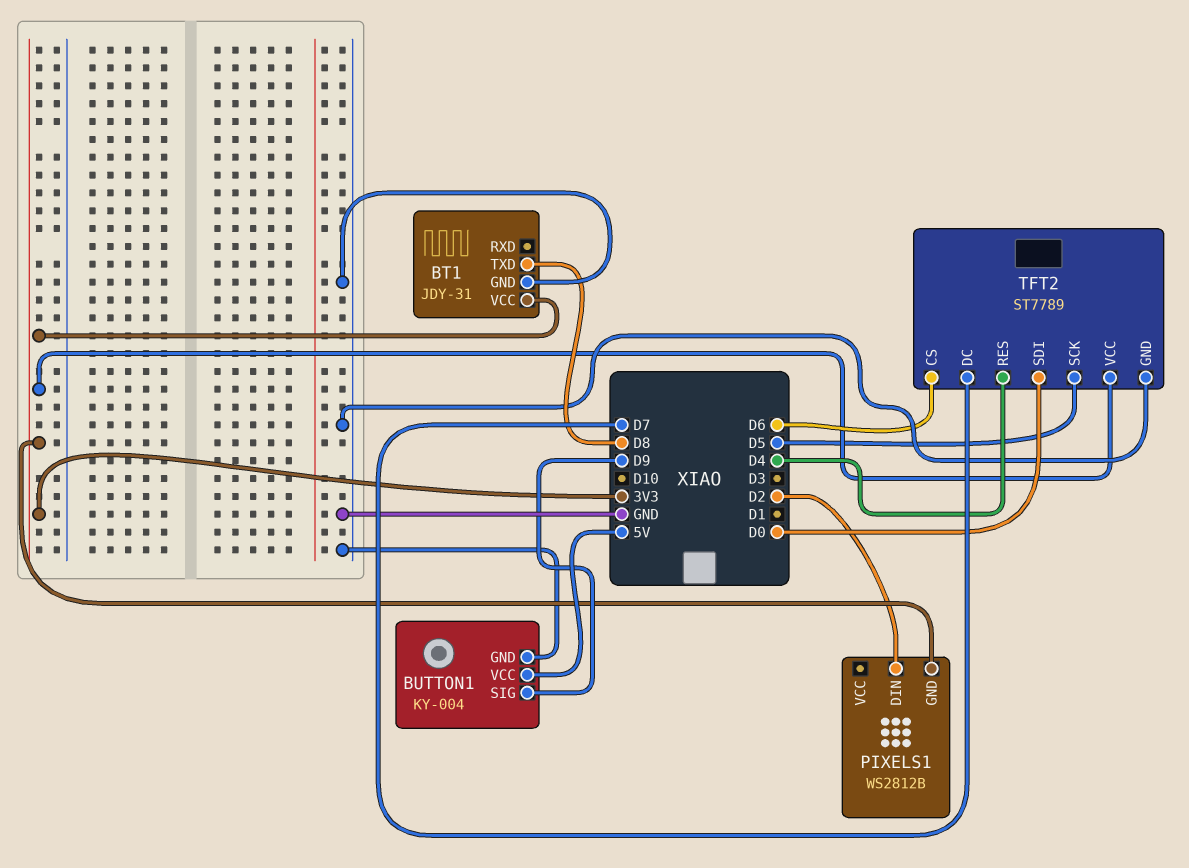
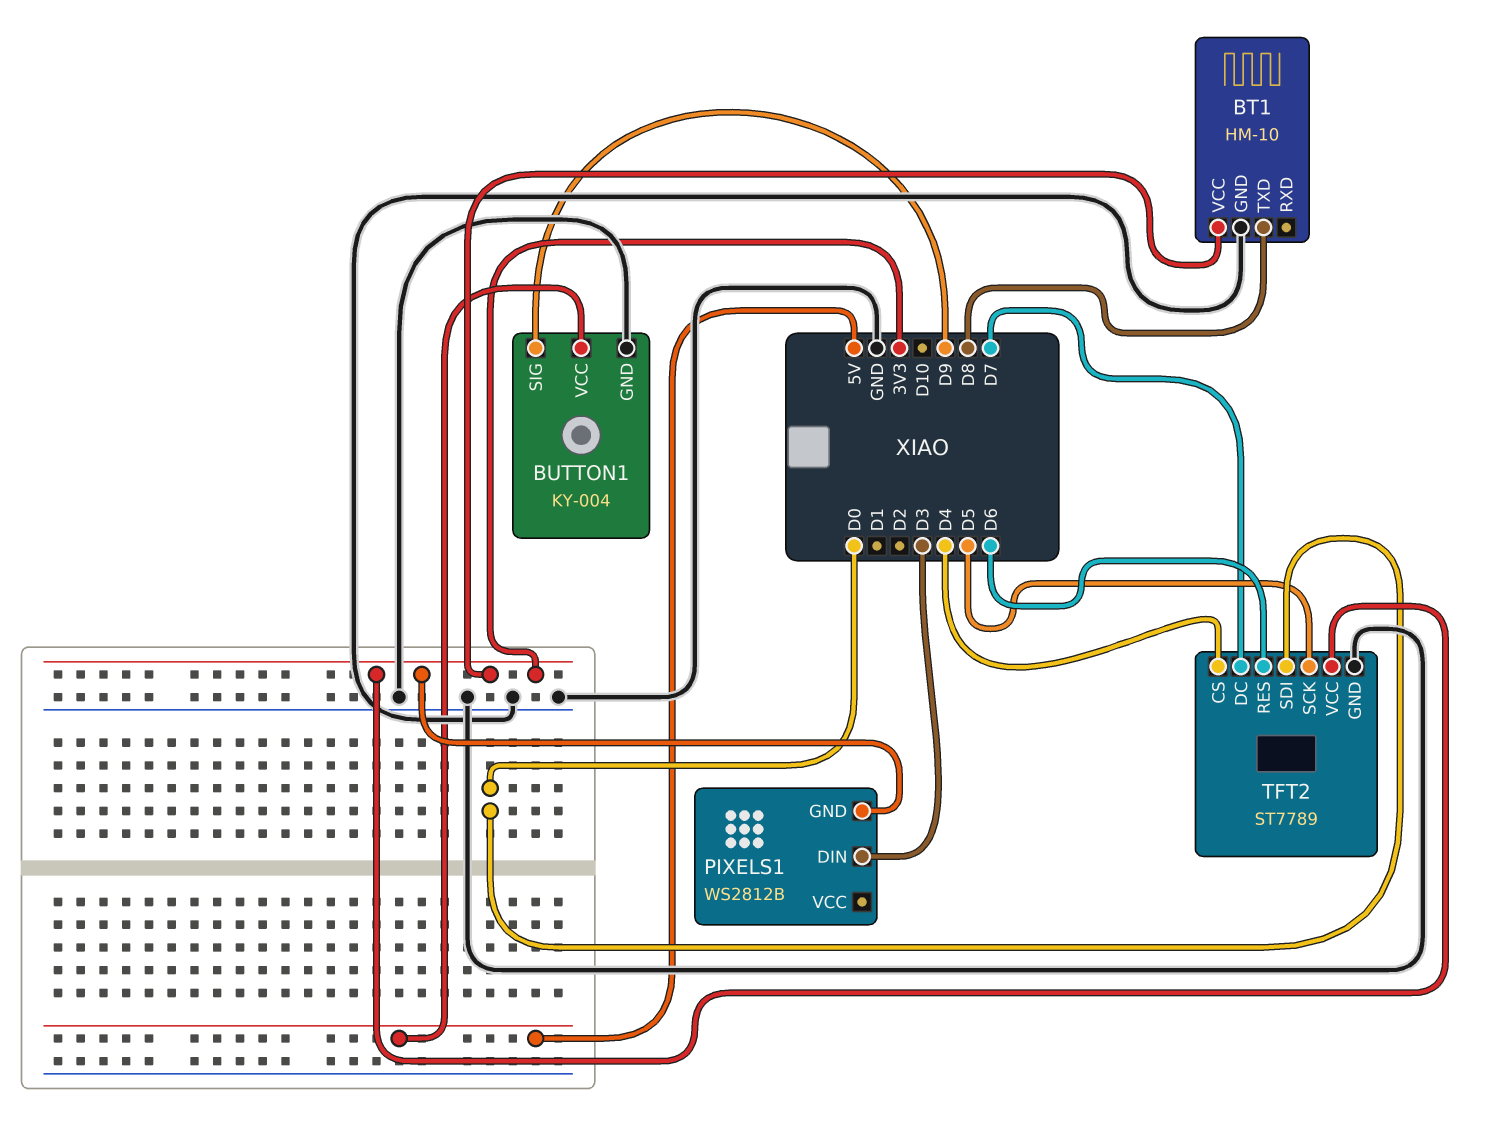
BT1: JDY-31 -> HM-10
PIXELS1 pin DIN: D2 -> D3
TFT2 pin CS: D6 -> D4
TFT2 pin RES: D4 -> D6

